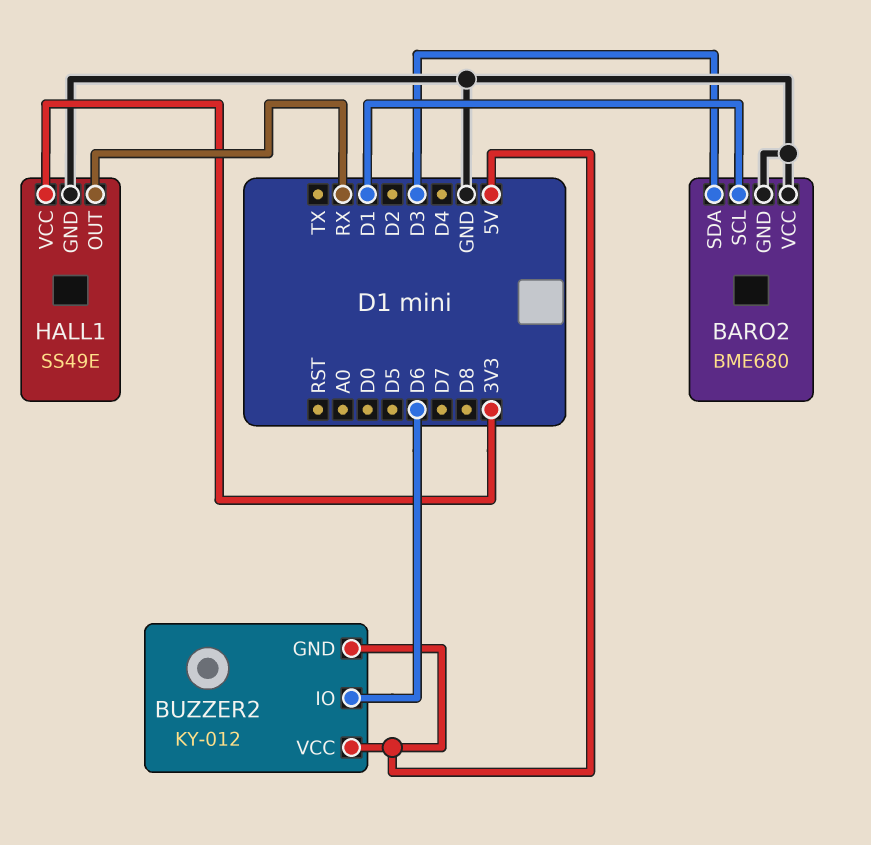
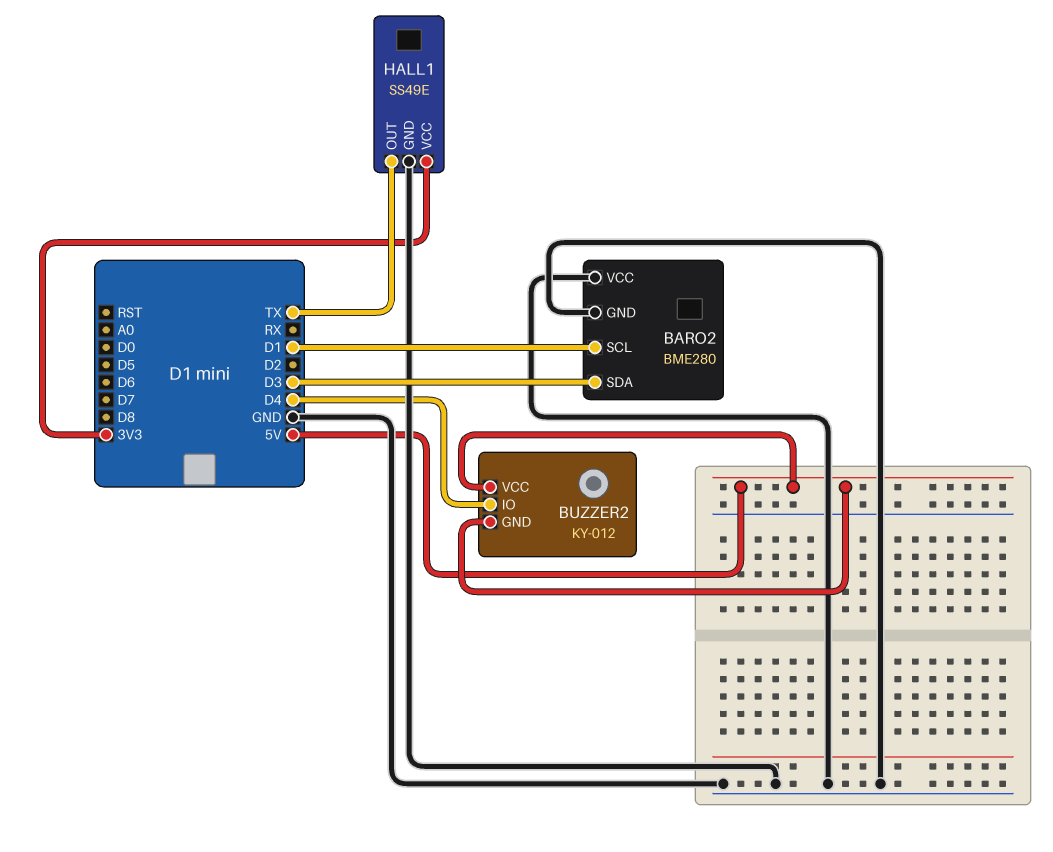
BARO2: BME680 -> BME280
BUZZER2 pin IO: D6 -> D4
HALL1 pin OUT: RX -> TX

